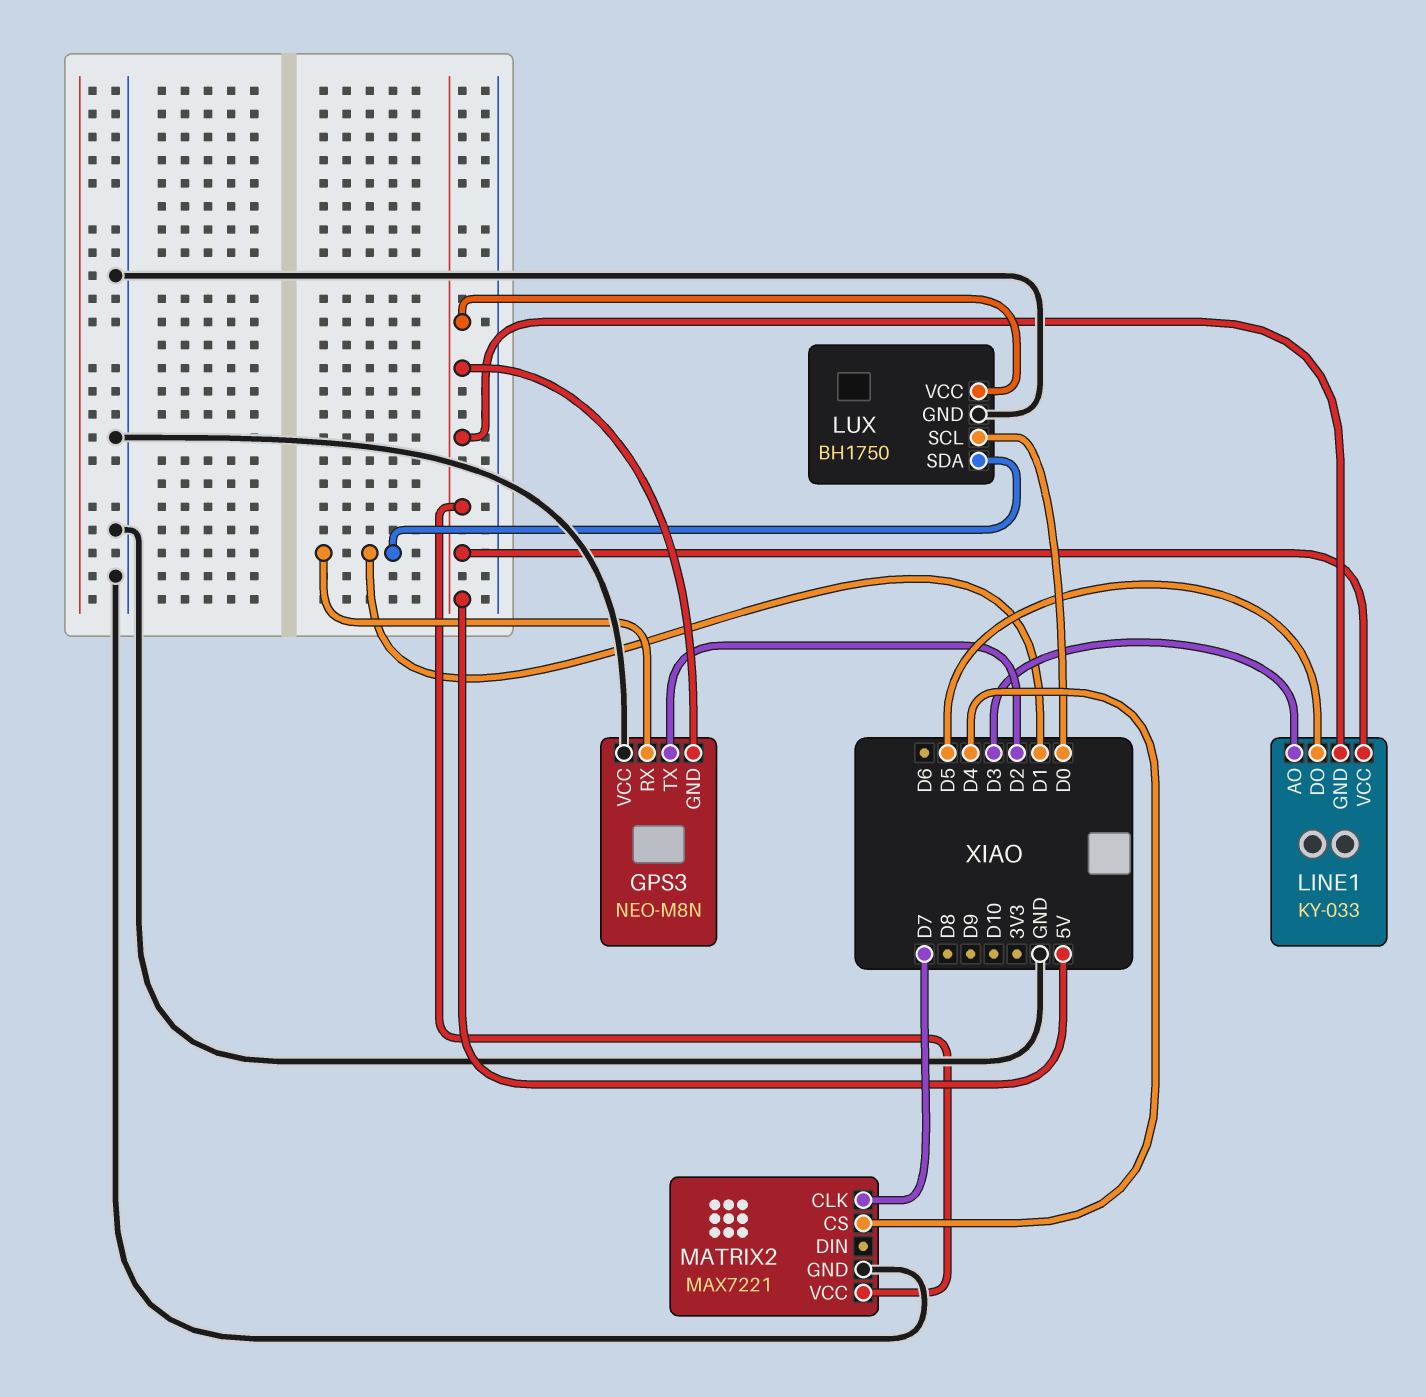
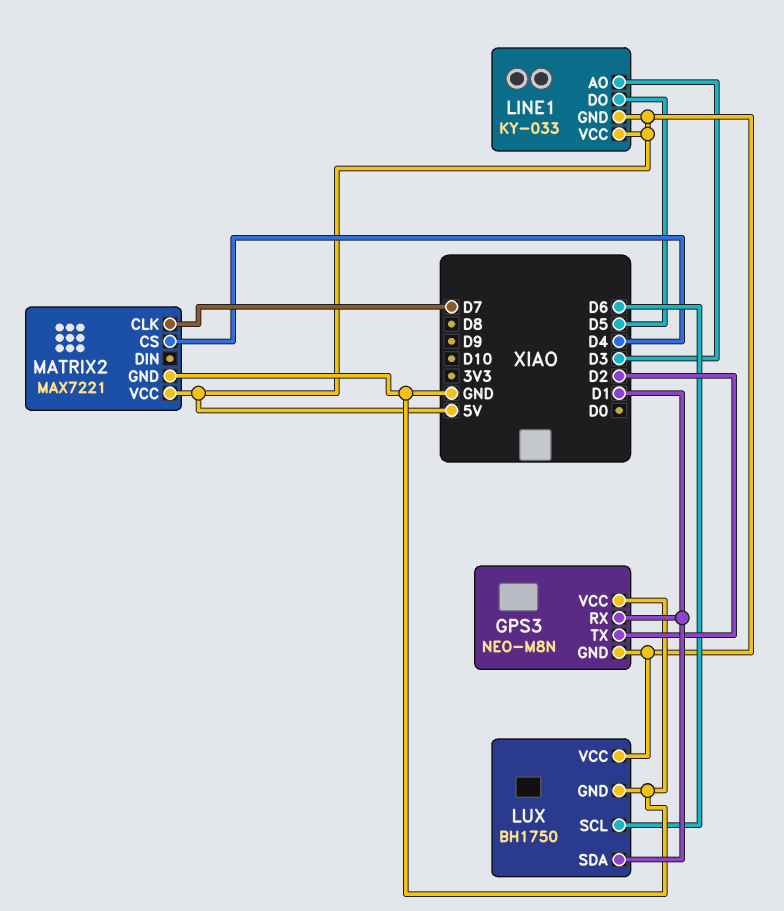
LUX pin SCL: D0 -> D6

